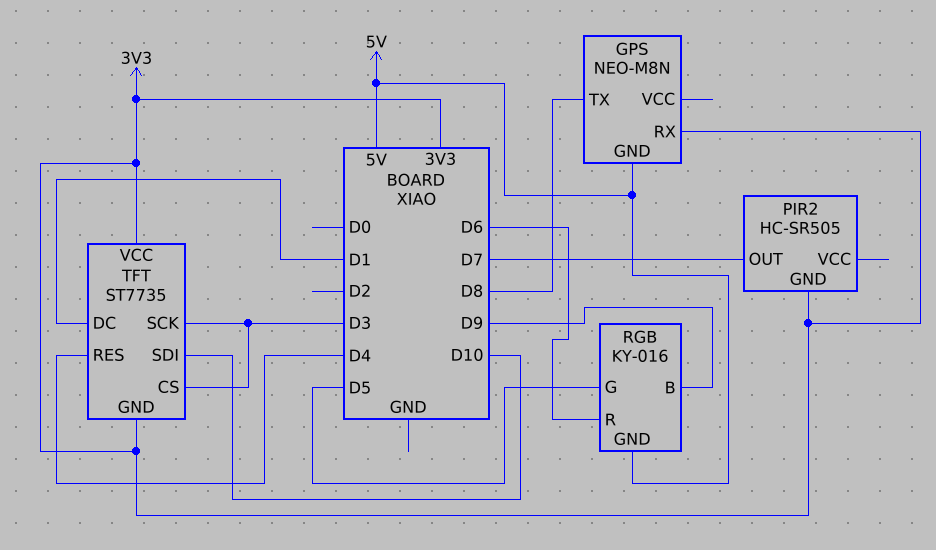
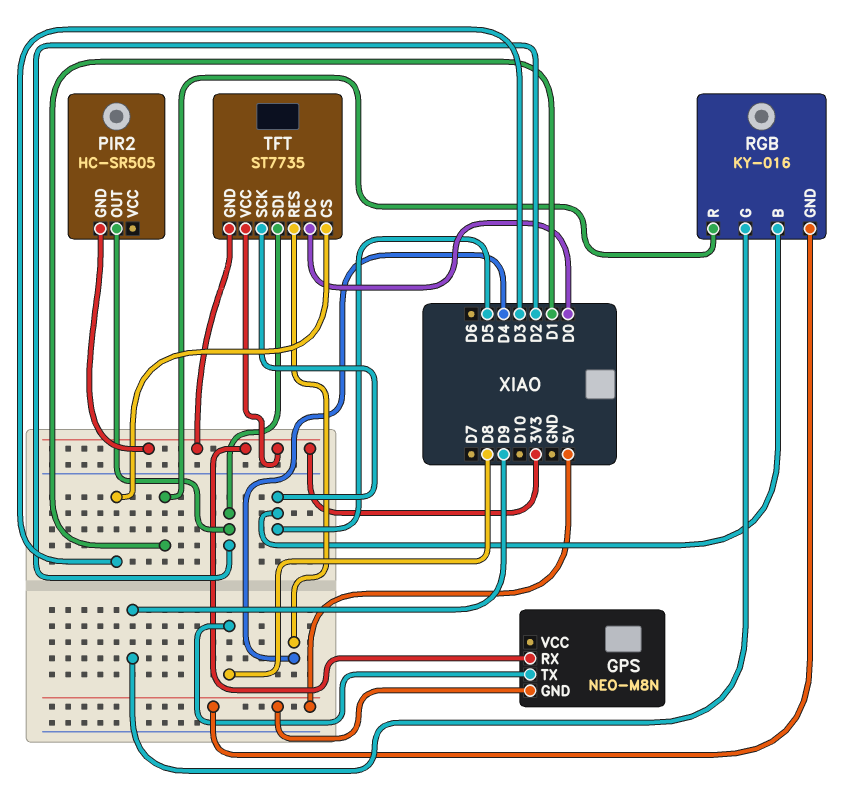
PIR2 pin OUT: D7 -> D2
RGB pin B: D9 -> D5
RGB pin G: D5 -> D9
RGB pin R: D6 -> D1
TFT pin DC: D1 -> D0
TFT pin SCK: D3 -> D5
TFT pin SDI: D10 -> D2

